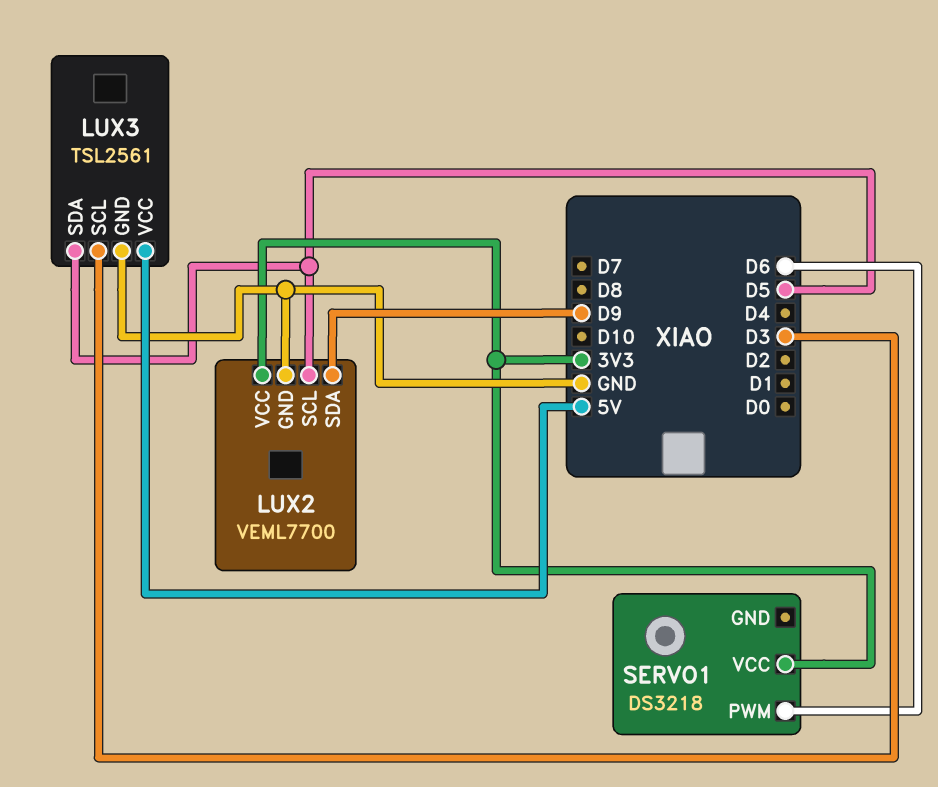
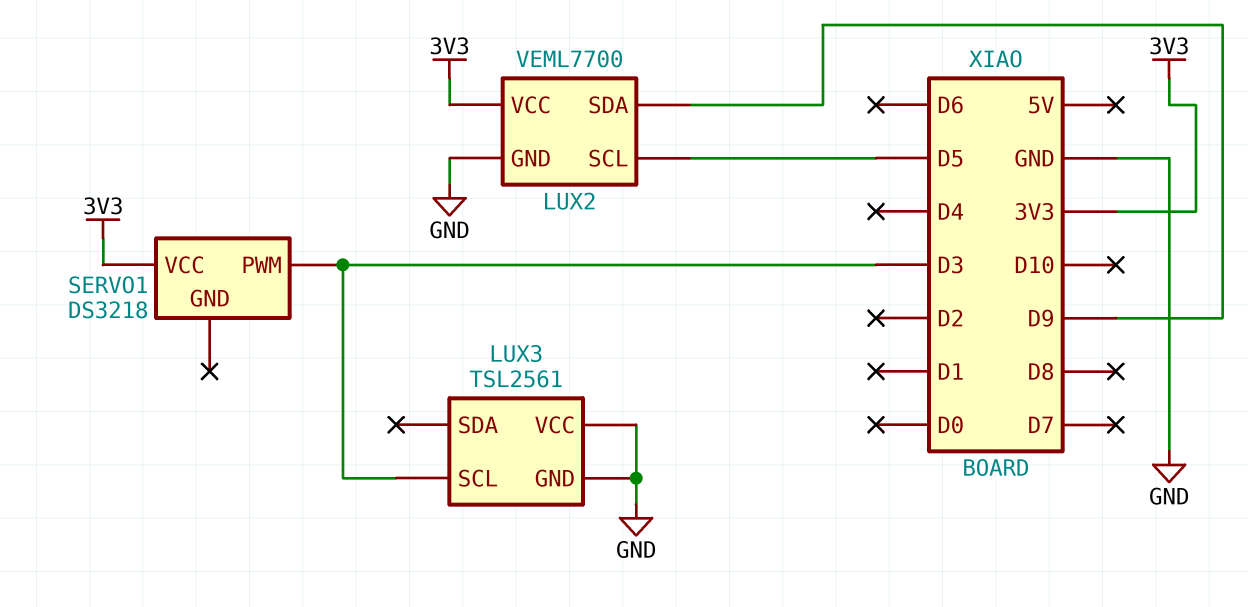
LUX3 pin SDA: D5 -> none
LUX3 pin VCC: 5V -> GND
SERVO1 pin PWM: D6 -> D3

